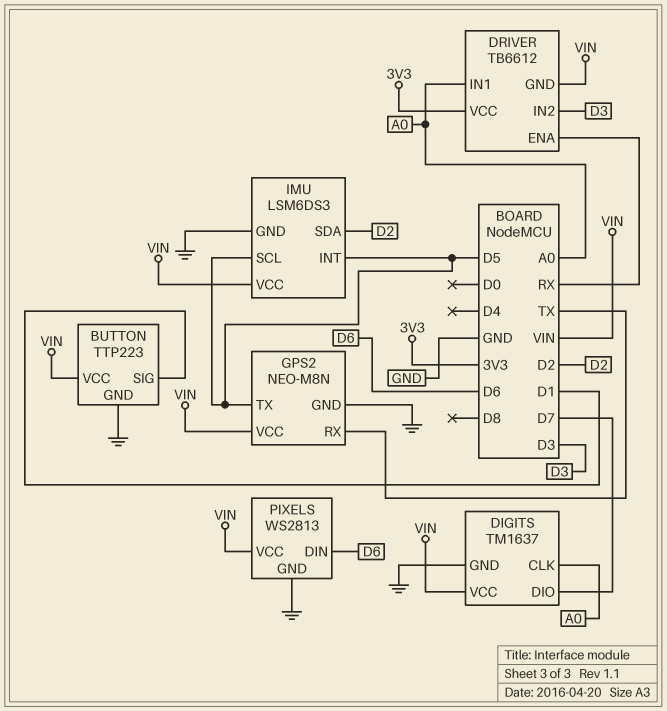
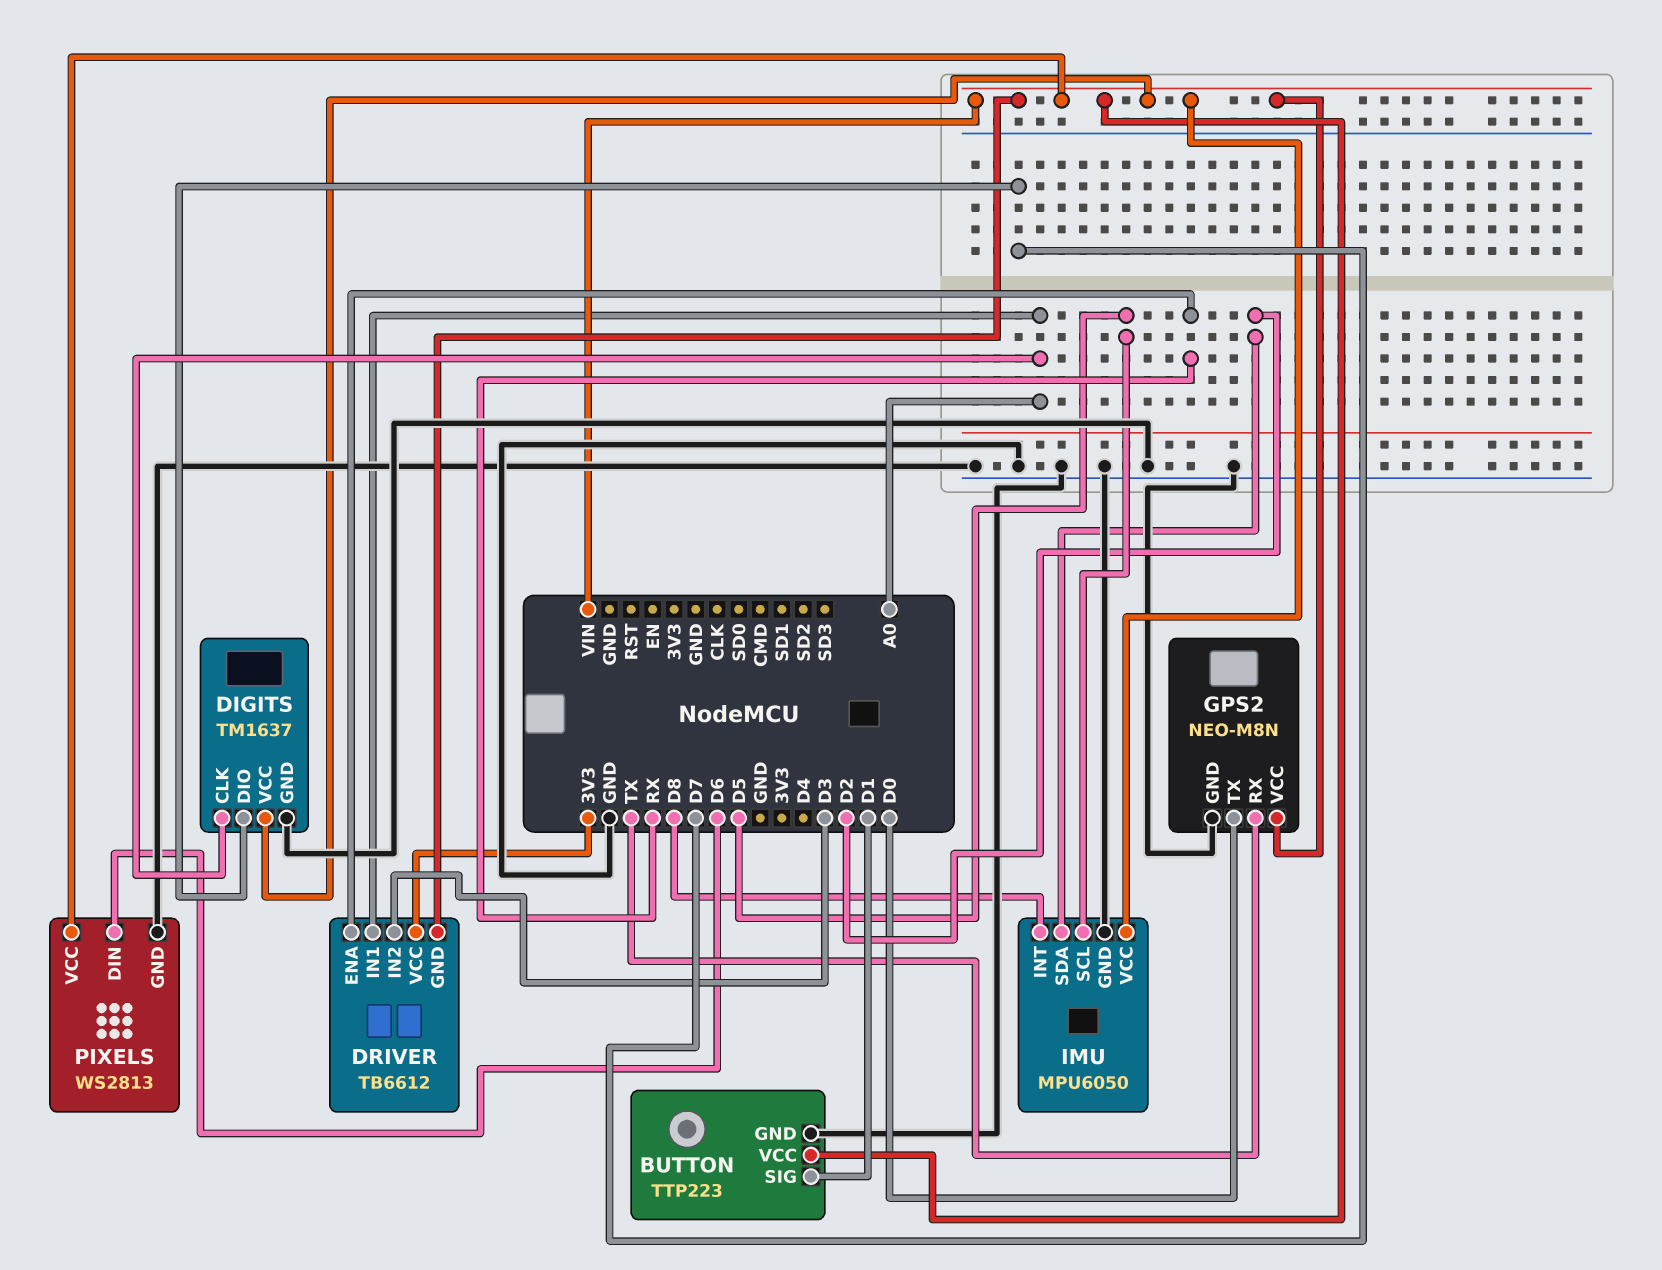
GPS2 pin TX: D5 -> D0
IMU: LSM6DS3 -> MPU6050
IMU pin INT: D5 -> D8

